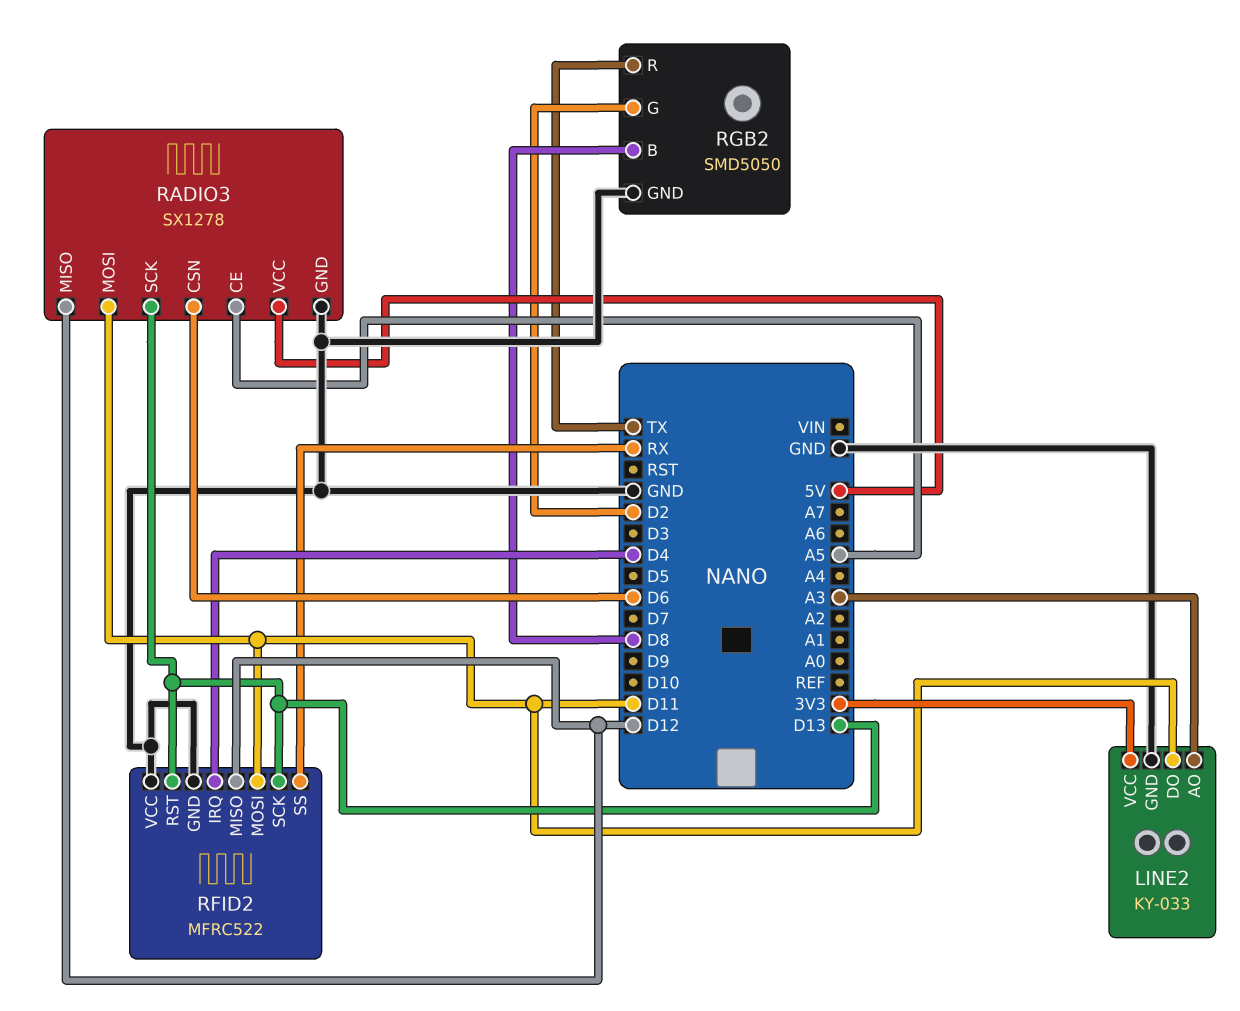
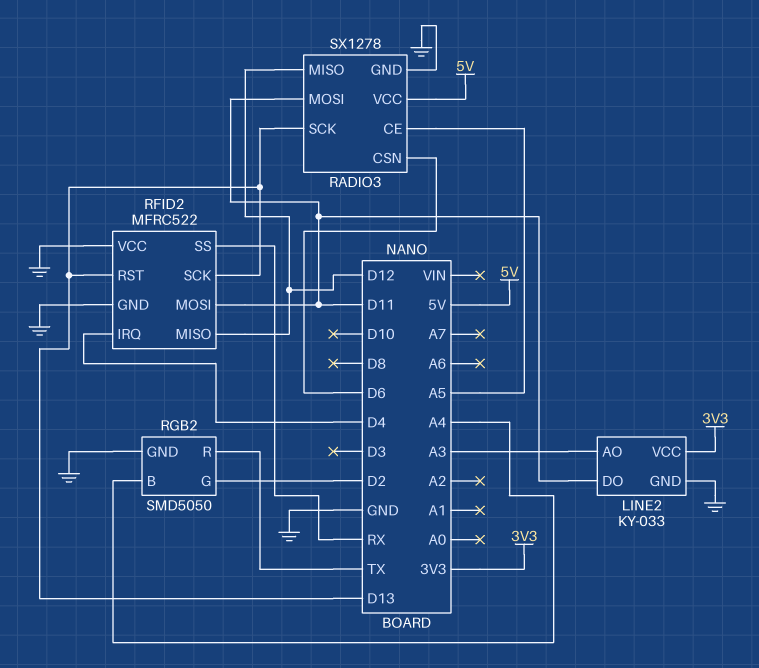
RGB2 pin B: D8 -> A4

